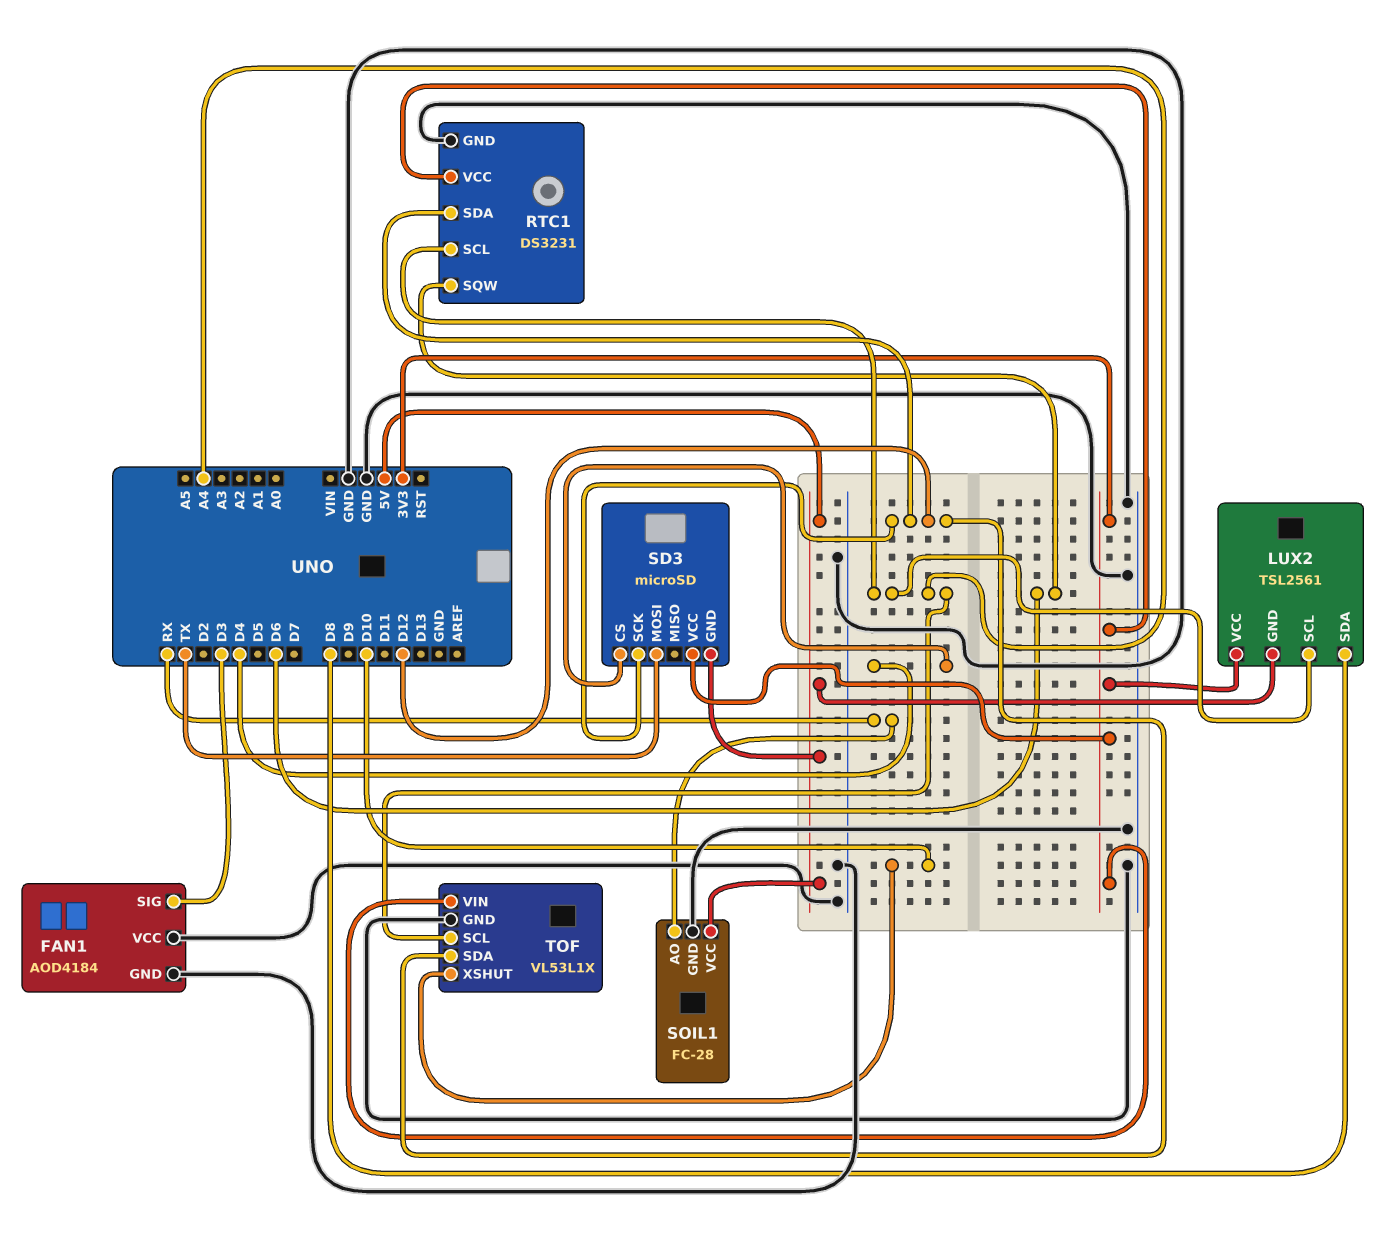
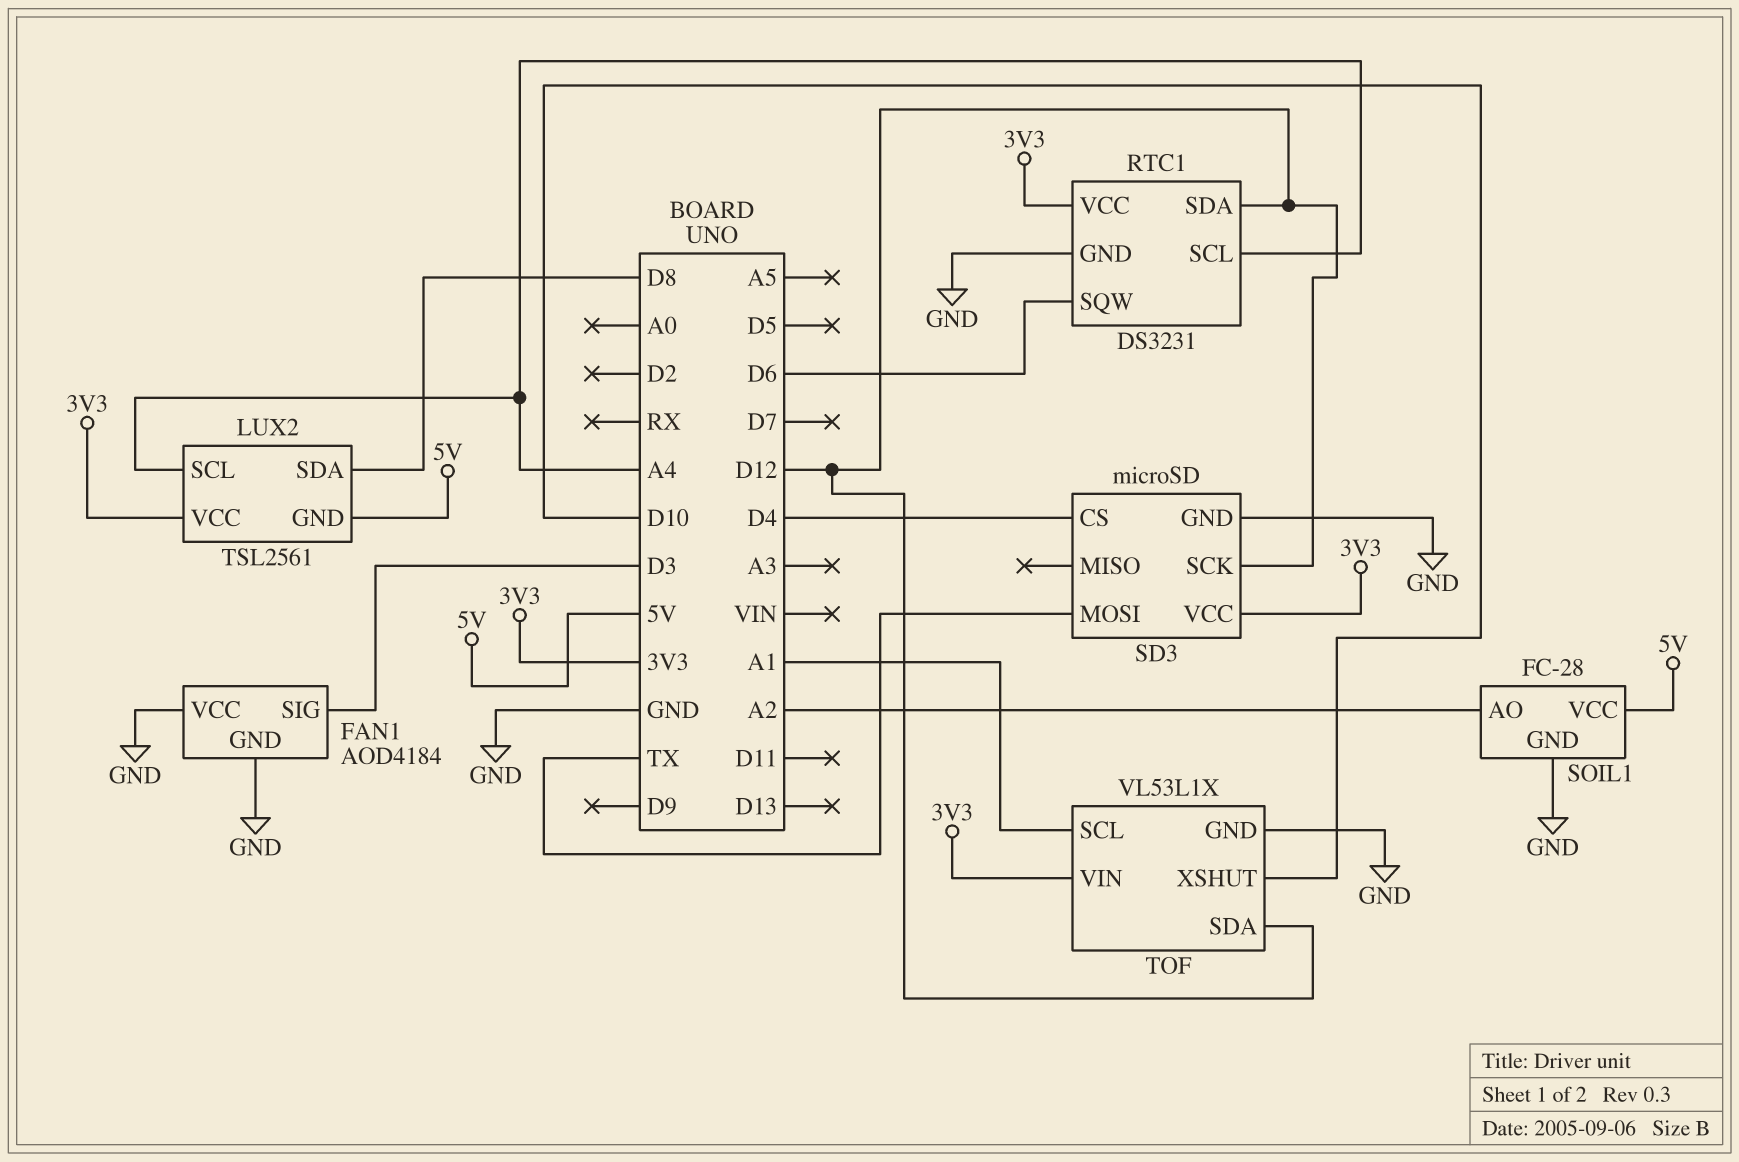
SD3 pin GND: 5V -> GND
SOIL1 pin AO: RX -> A2
TOF pin SCL: A4 -> A1

